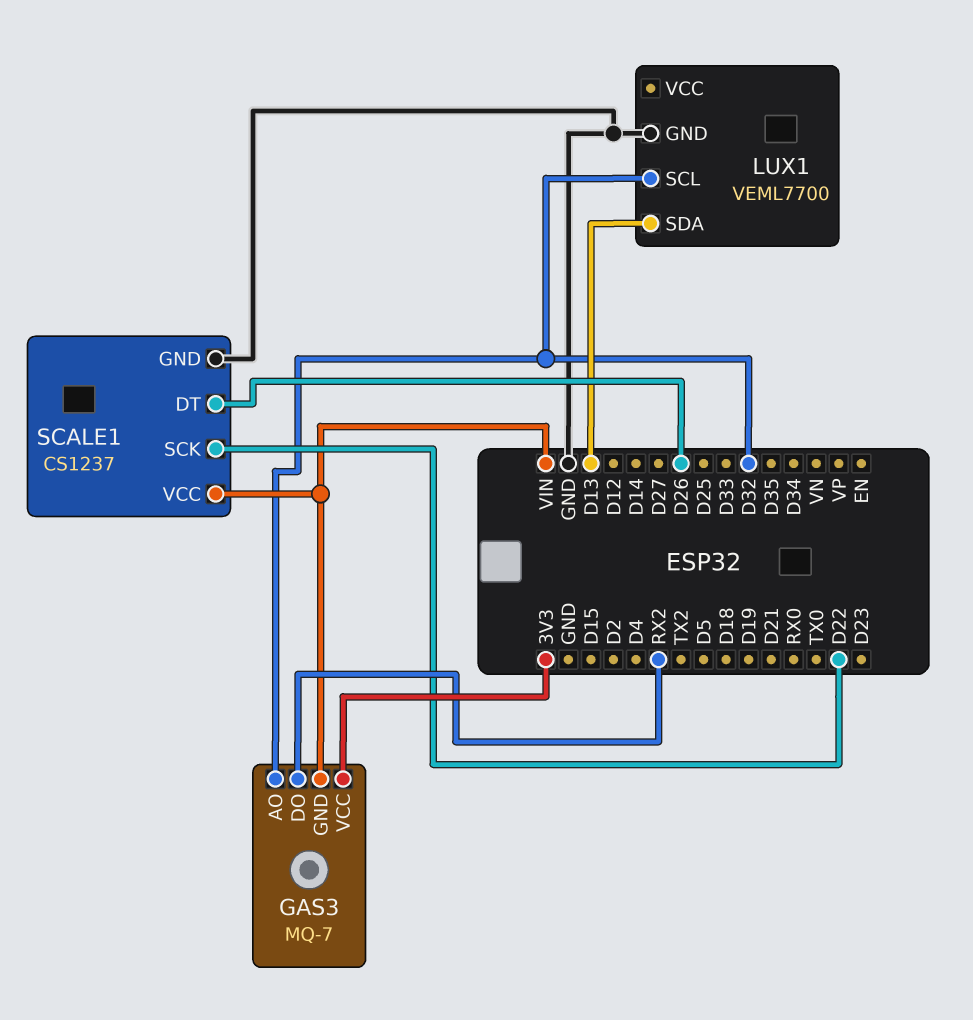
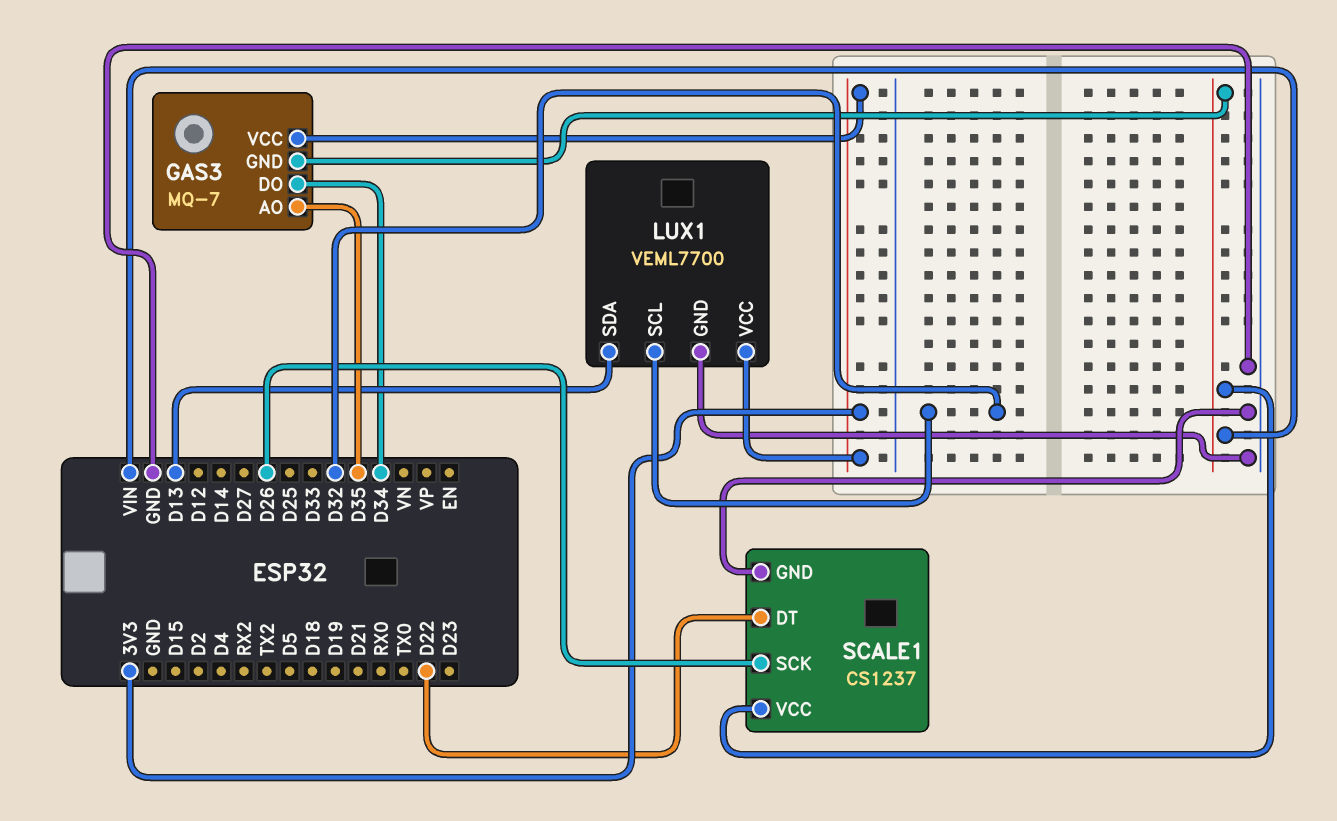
GAS3 pin AO: D32 -> D35
GAS3 pin DO: RX2 -> D34
LUX1 pin VCC: none -> 3V3
SCALE1 pin DT: D26 -> D22
SCALE1 pin SCK: D22 -> D26

